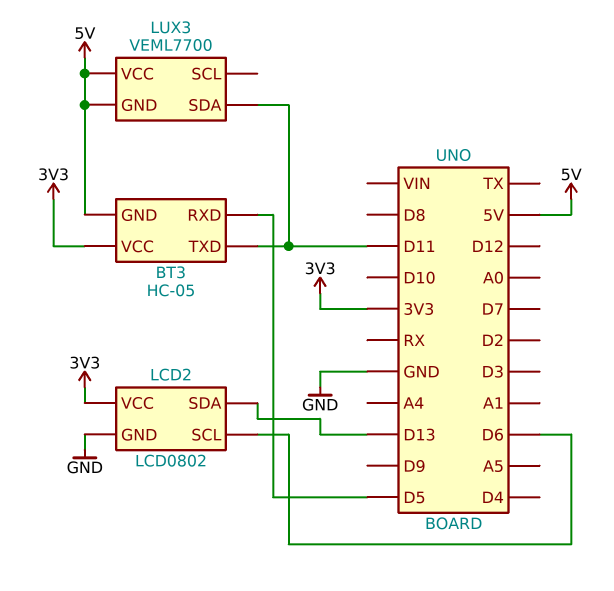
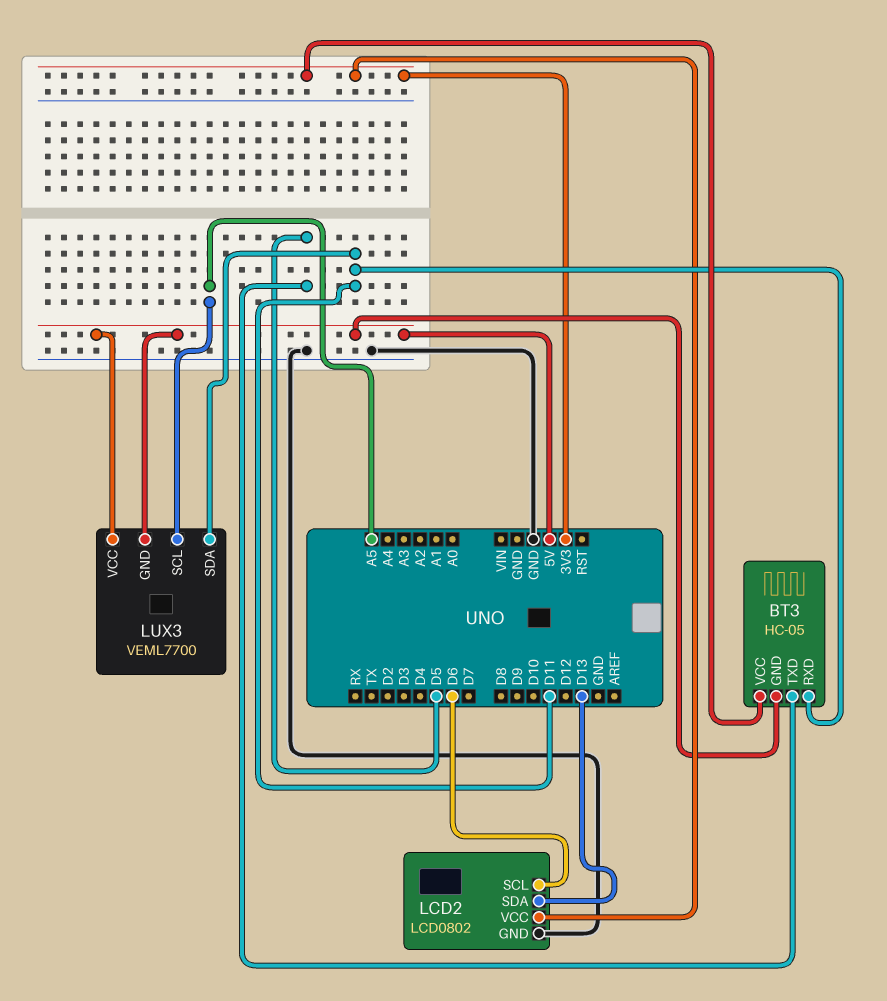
BT3 pin RXD: D5 -> D11
BT3 pin TXD: D11 -> D5
LUX3 pin SCL: none -> A5

